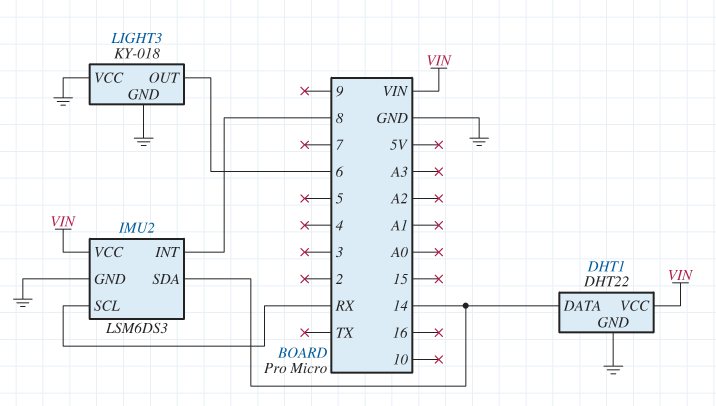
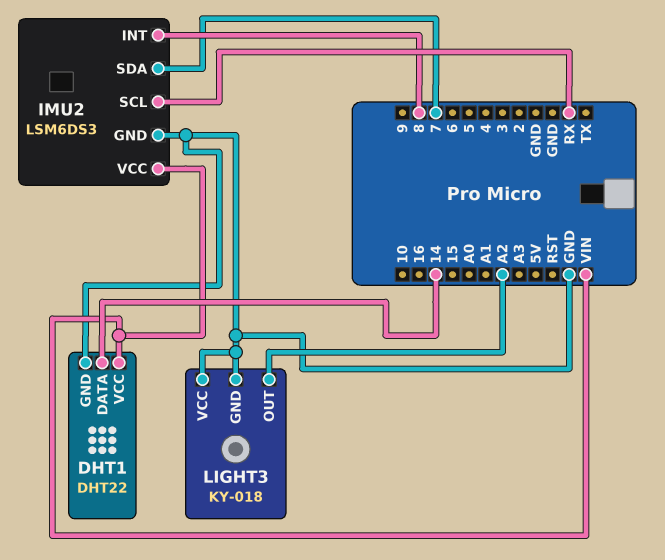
IMU2 pin SDA: 14 -> 7
LIGHT3 pin OUT: 6 -> A2

